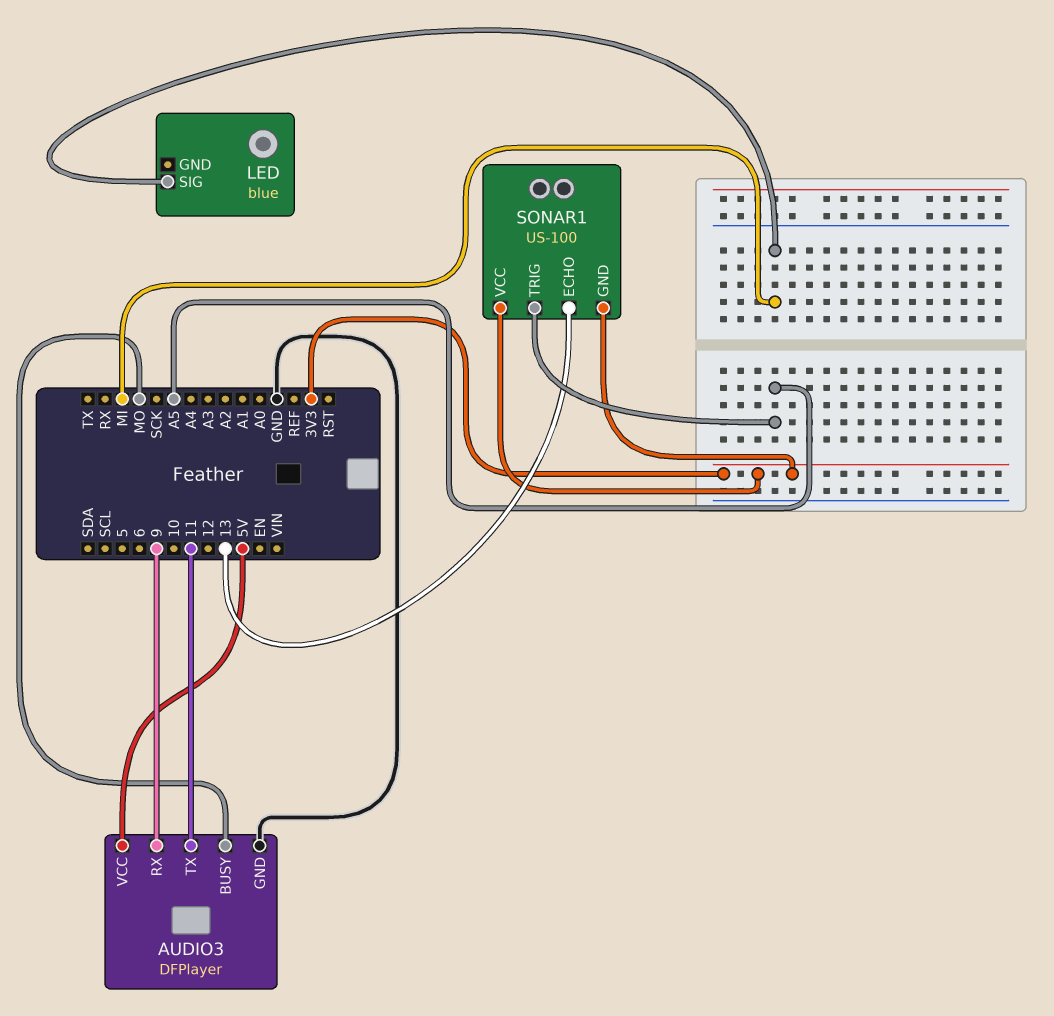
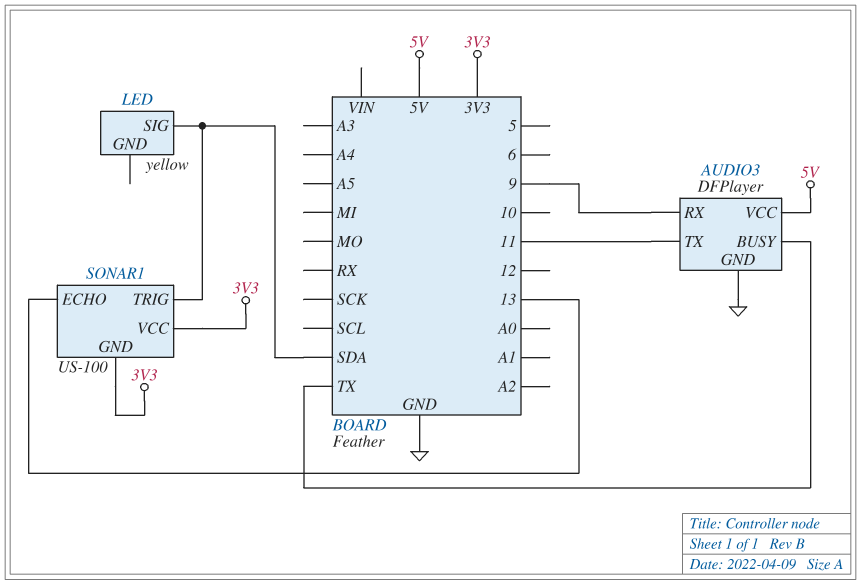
AUDIO3 pin BUSY: MO -> TX
LED: blue -> yellow
LED pin SIG: MI -> SDA
SONAR1 pin TRIG: A5 -> SDA

